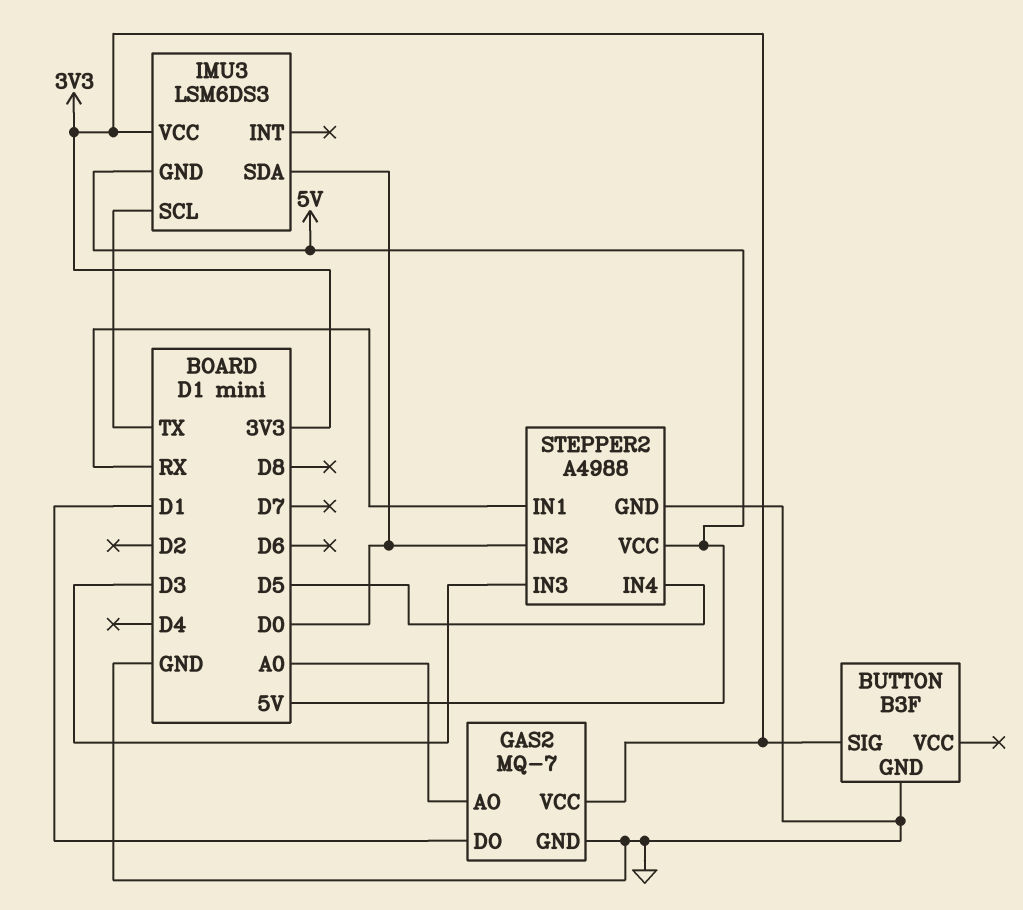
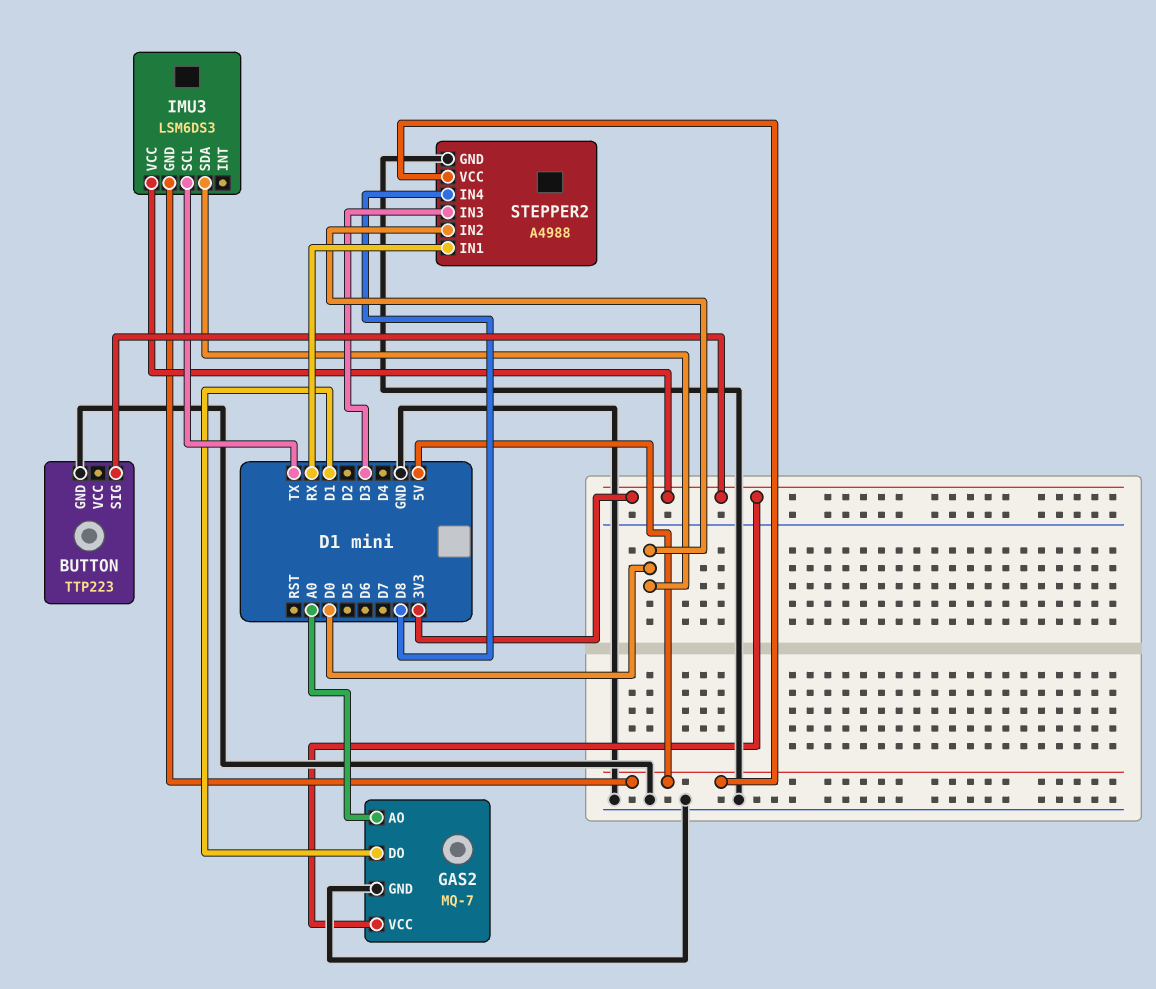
BUTTON: B3F -> TTP223
STEPPER2 pin IN4: D5 -> D8

